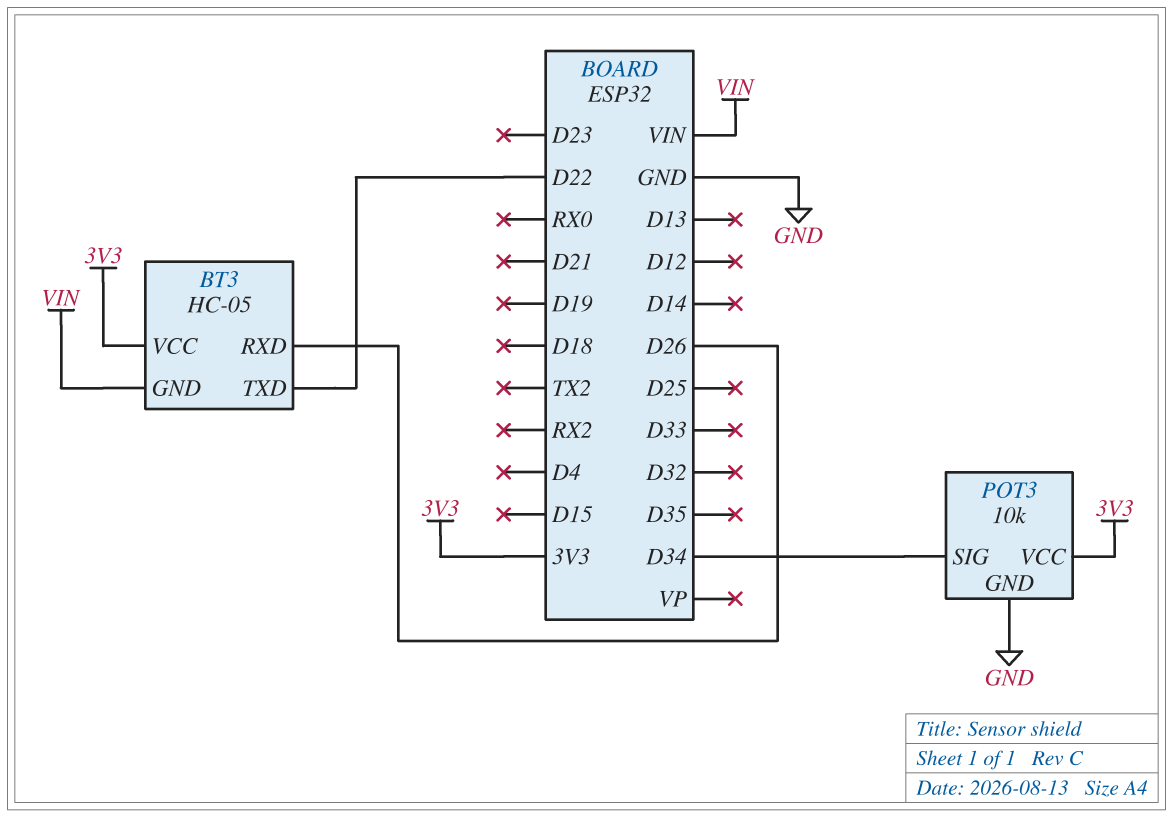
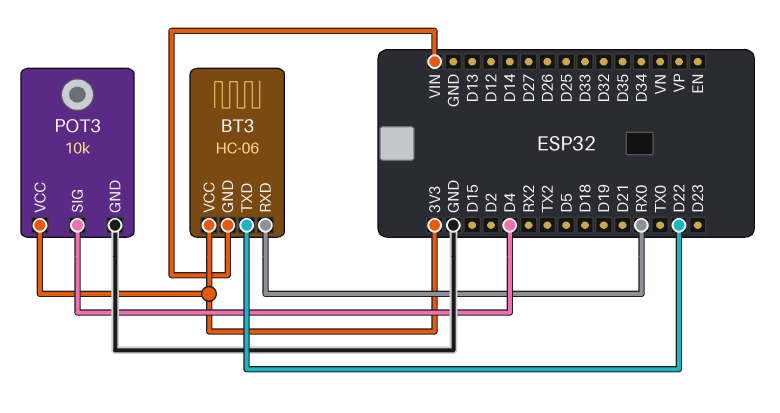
BT3: HC-05 -> HC-06
BT3 pin RXD: D26 -> RX0
POT3 pin SIG: D34 -> D4

